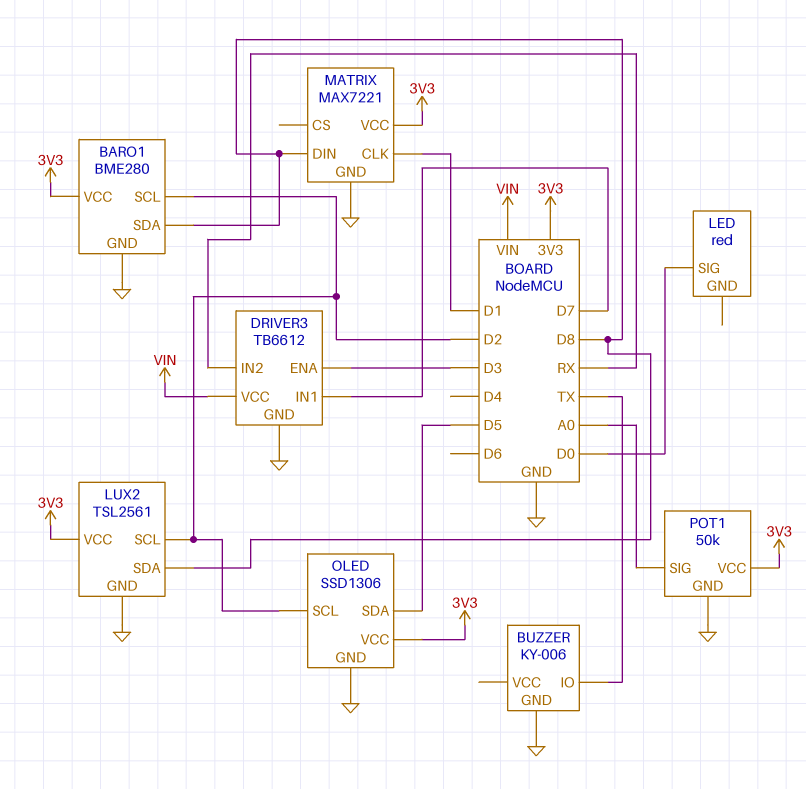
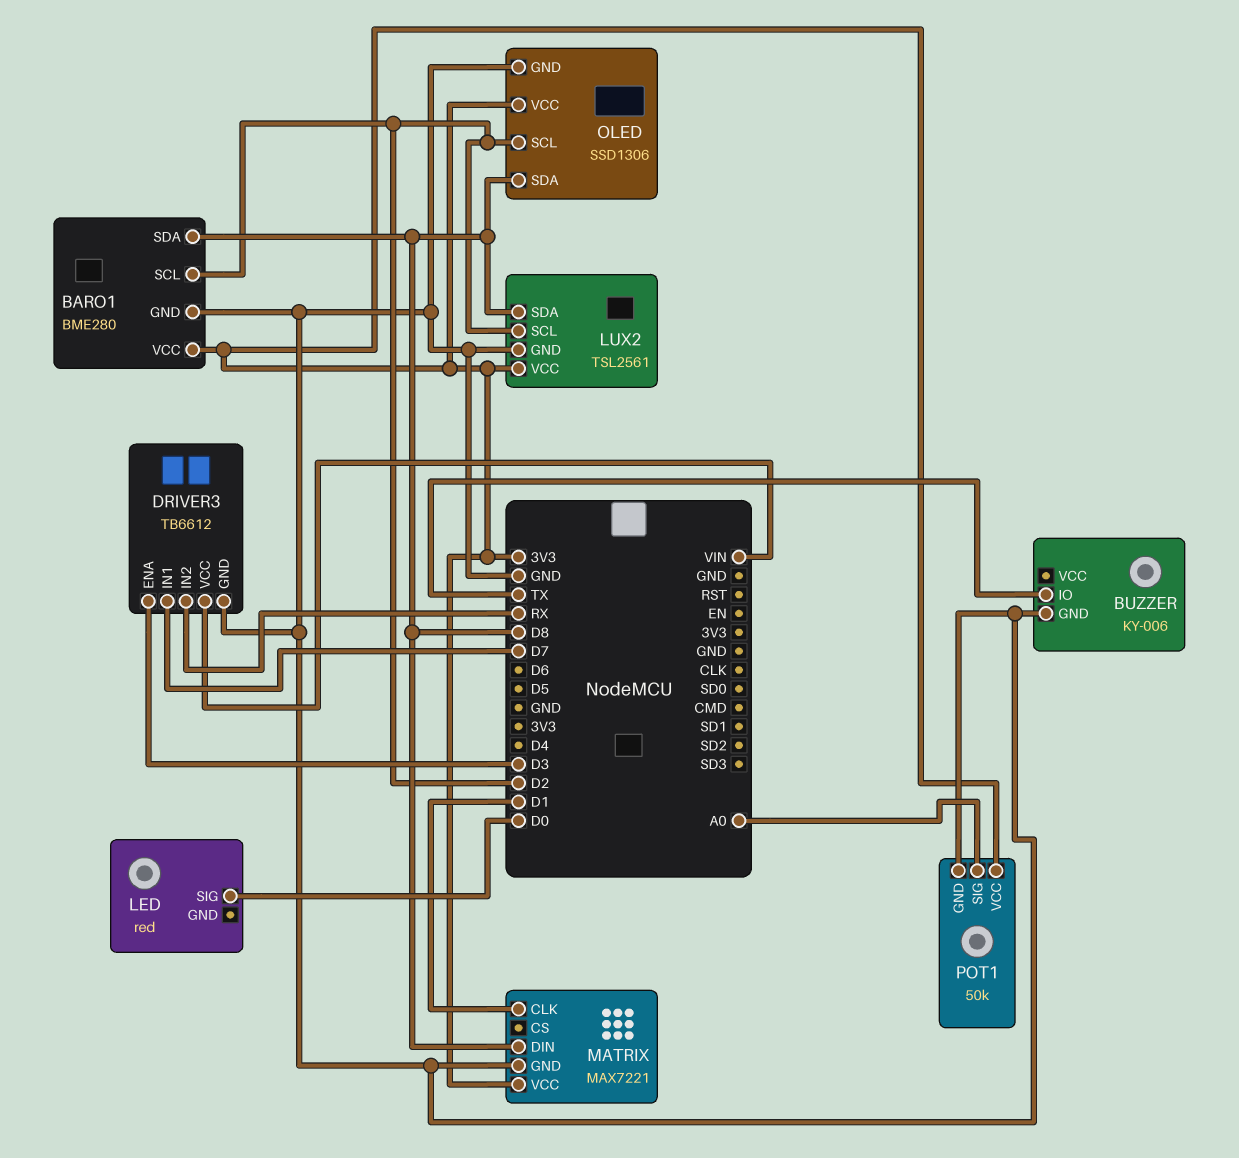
OLED pin SDA: D5 -> D8

